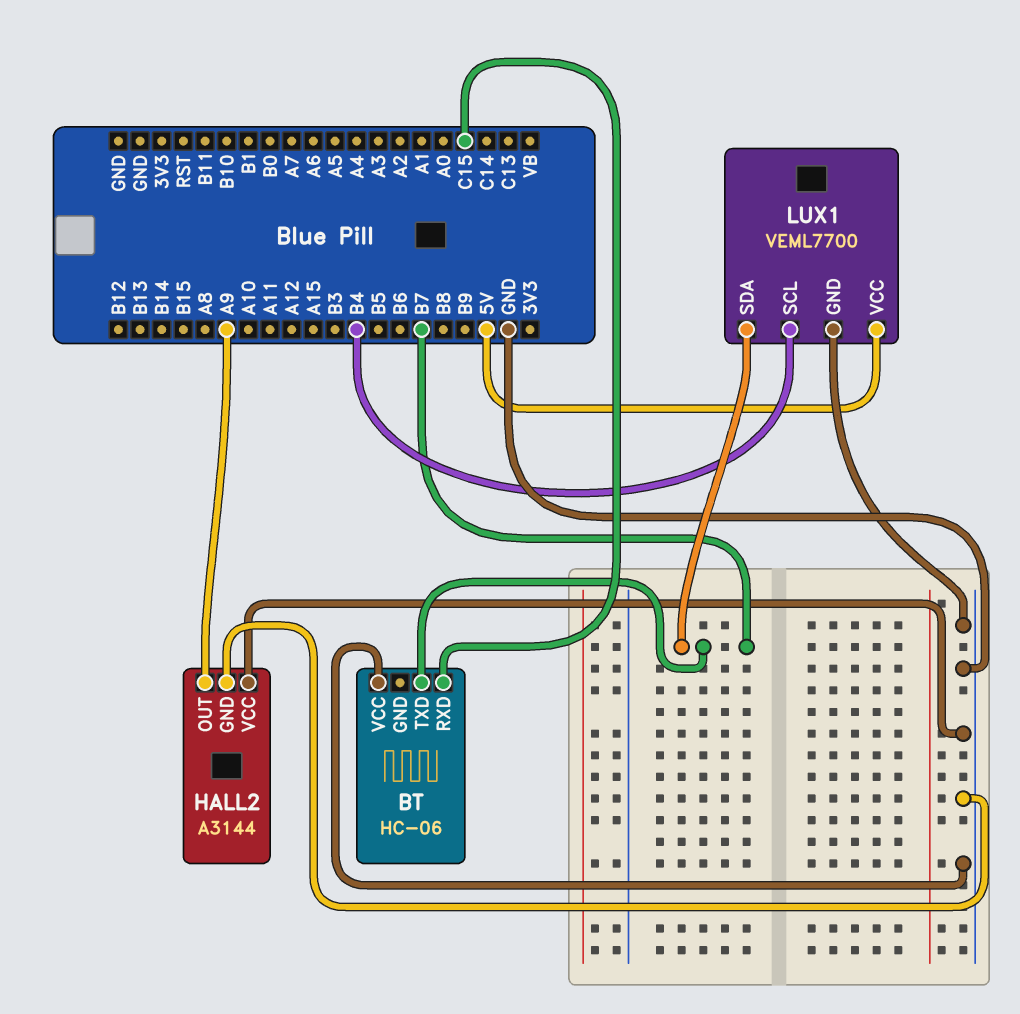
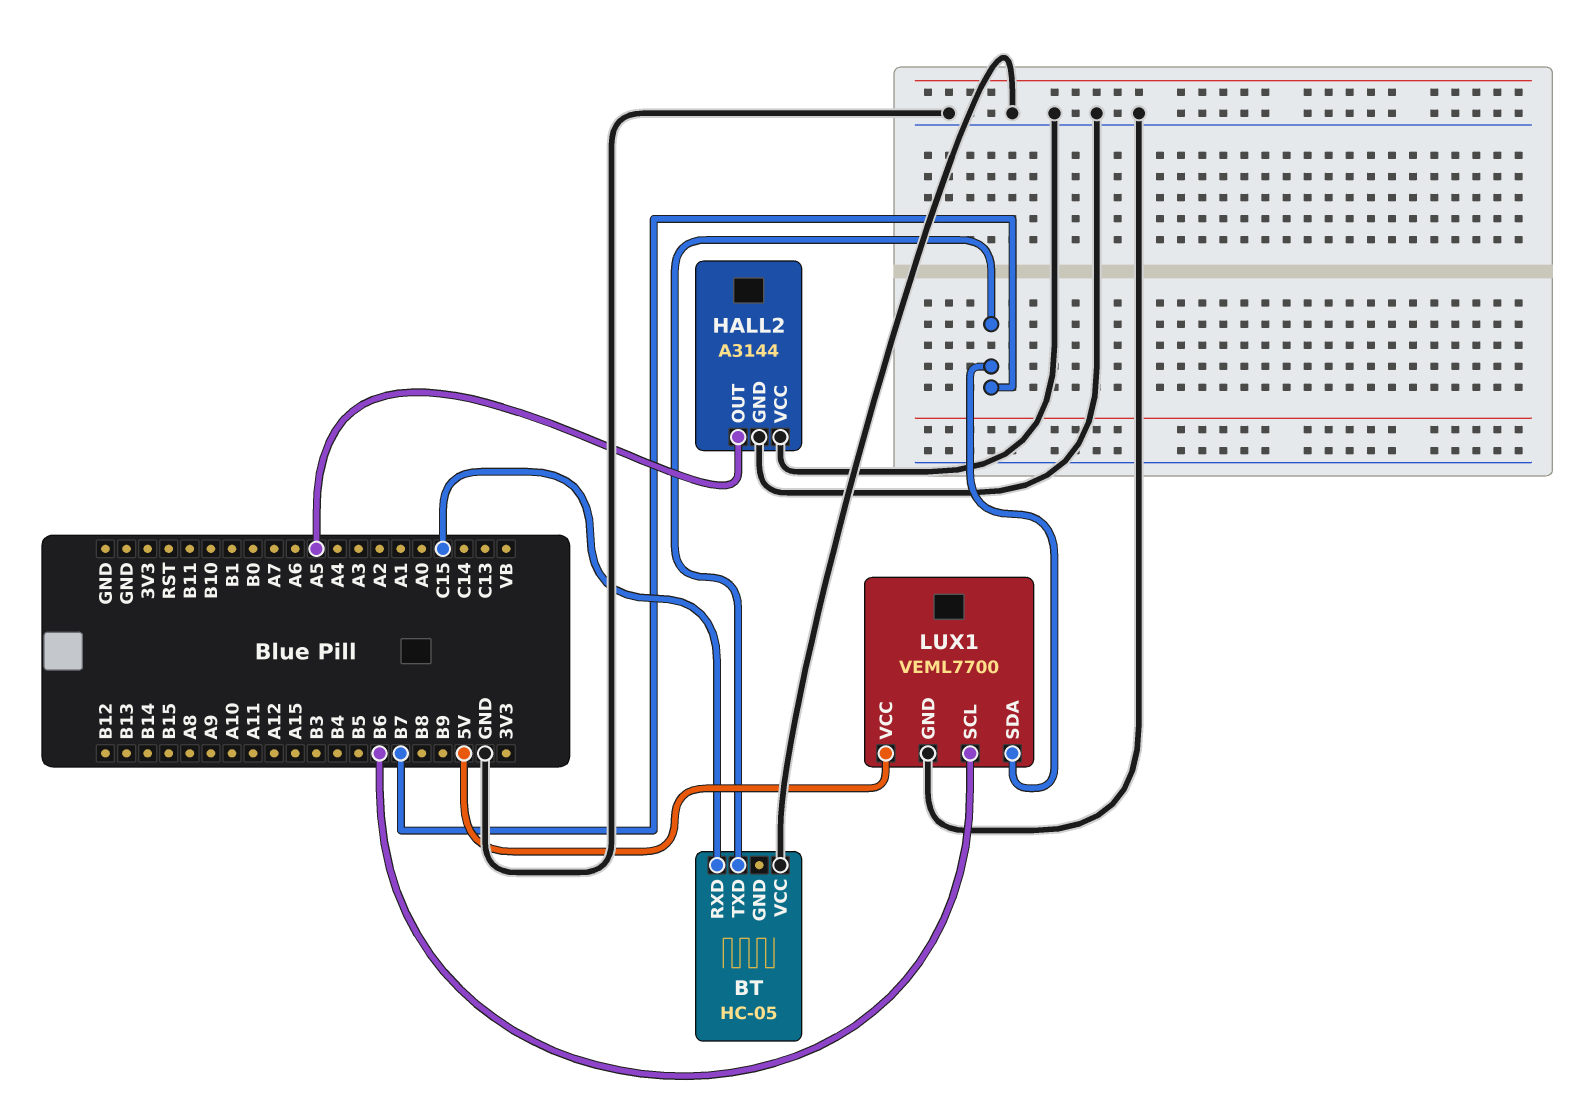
BT: HC-06 -> HC-05
HALL2 pin OUT: A9 -> A5
LUX1 pin SCL: B4 -> B6

